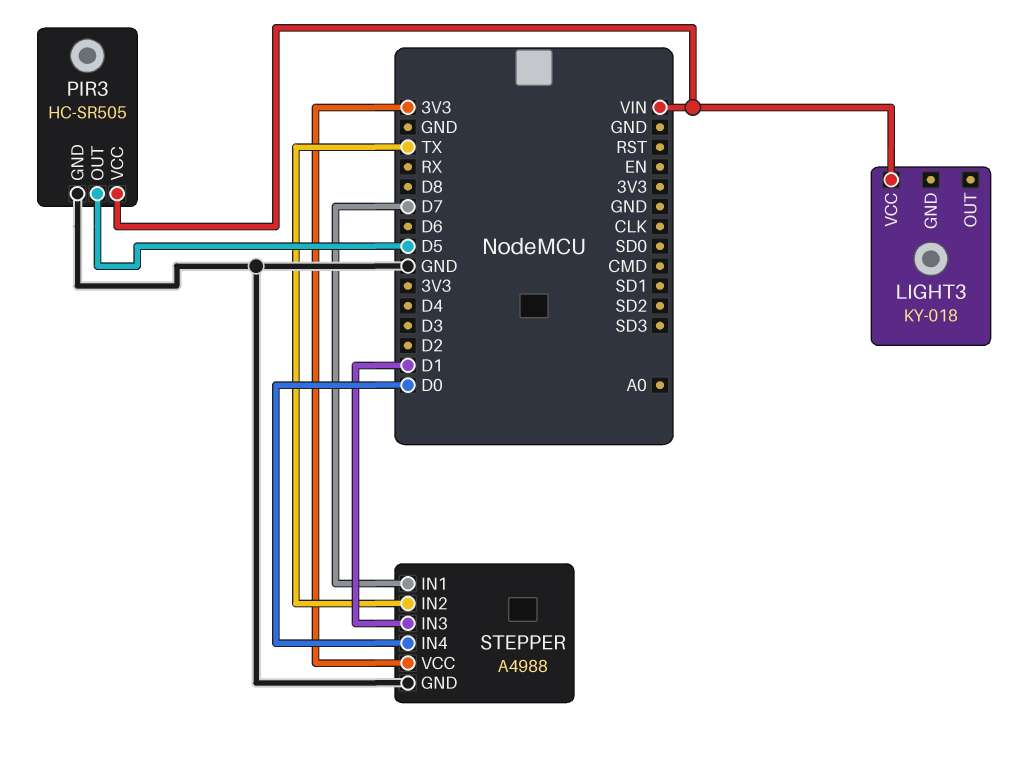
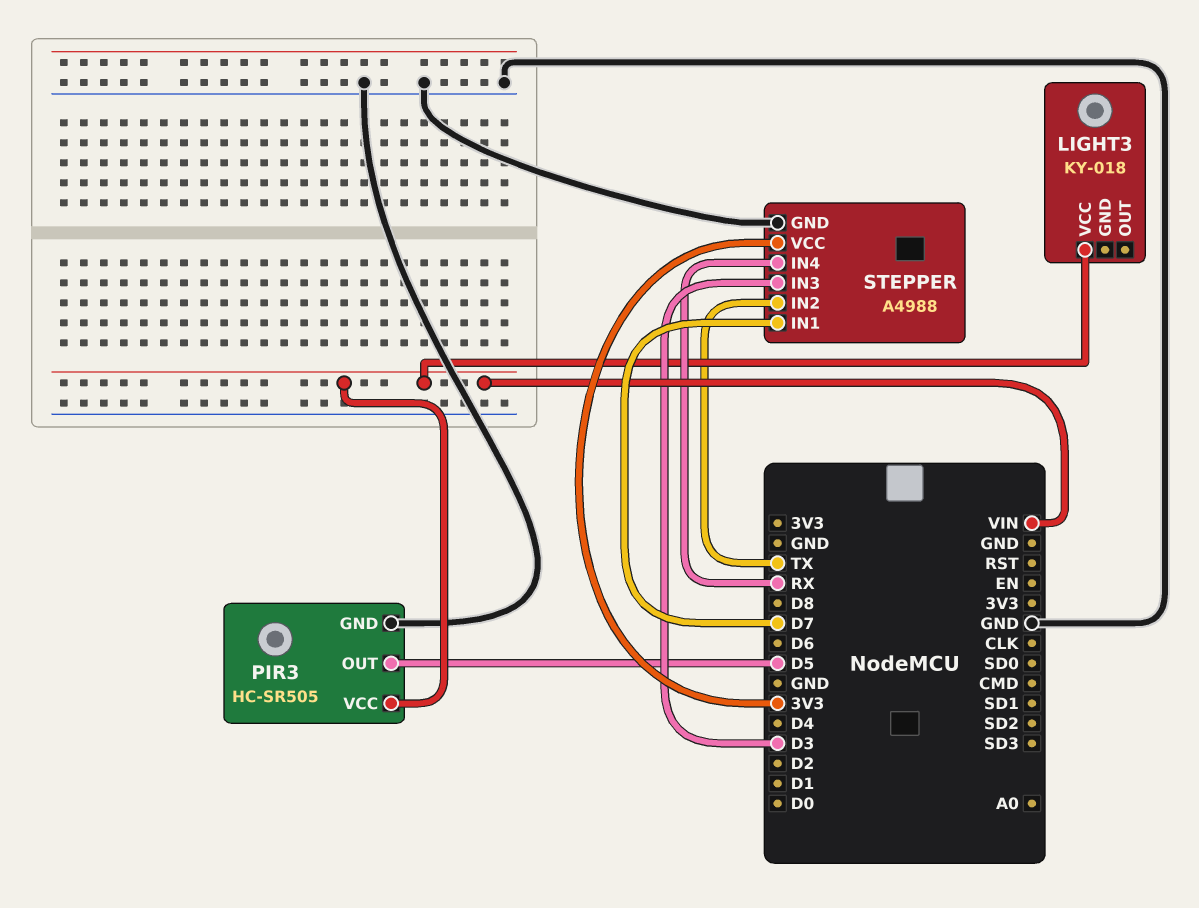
STEPPER pin IN3: D1 -> D3
STEPPER pin IN4: D0 -> RX

